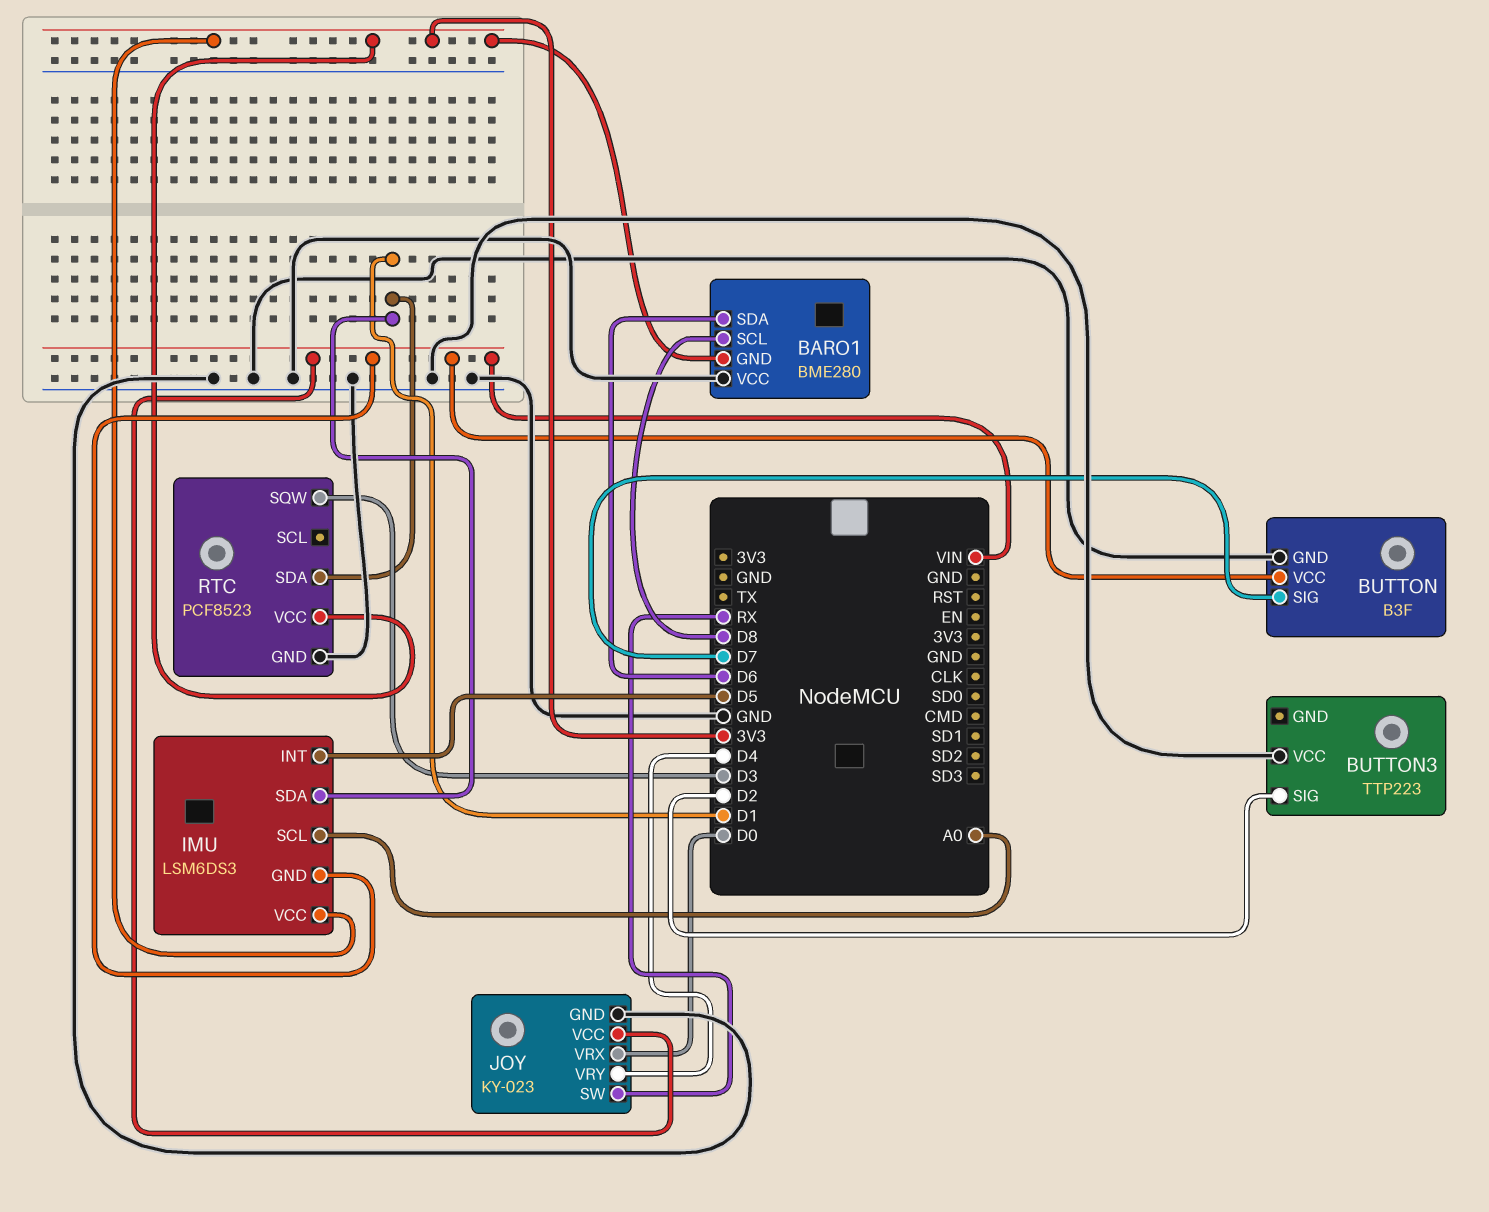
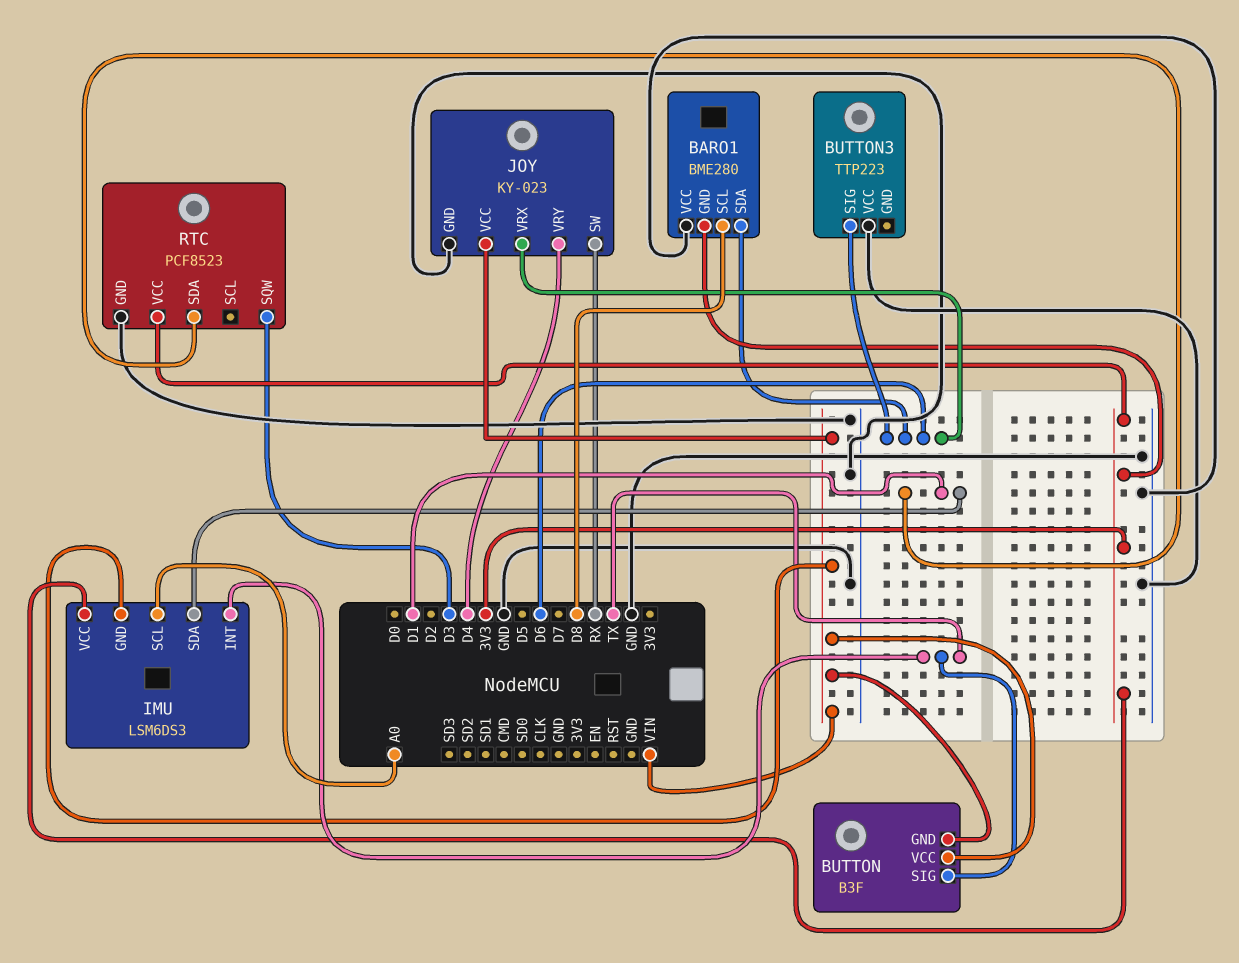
BUTTON pin GND: GND -> VIN
BUTTON pin SIG: D7 -> TX
BUTTON3 pin SIG: D2 -> D6
IMU pin INT: D5 -> TX
JOY pin VRX: D0 -> D6

